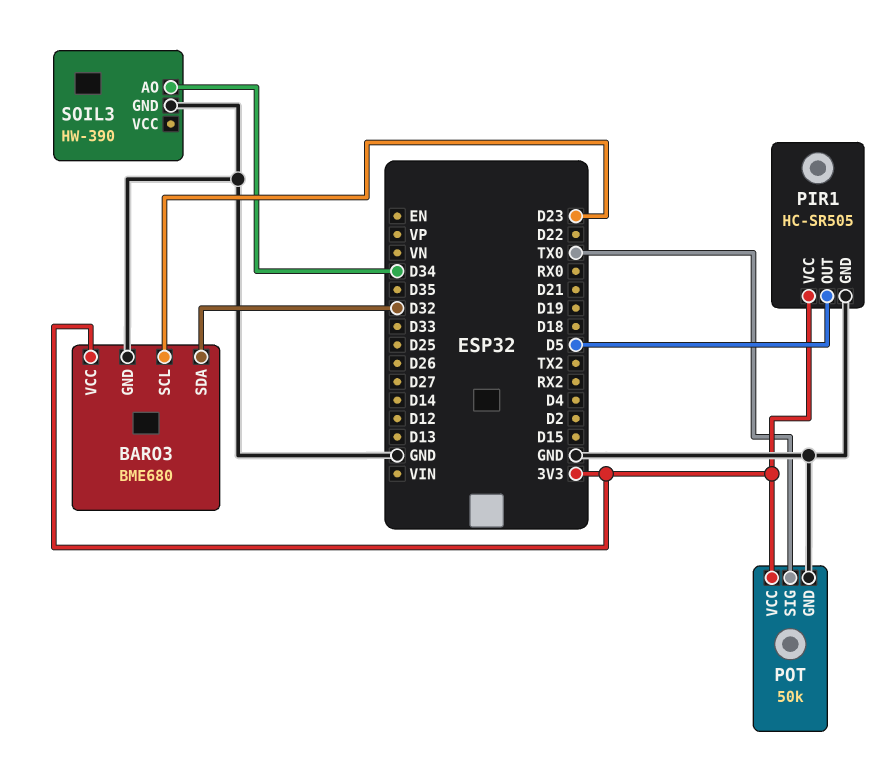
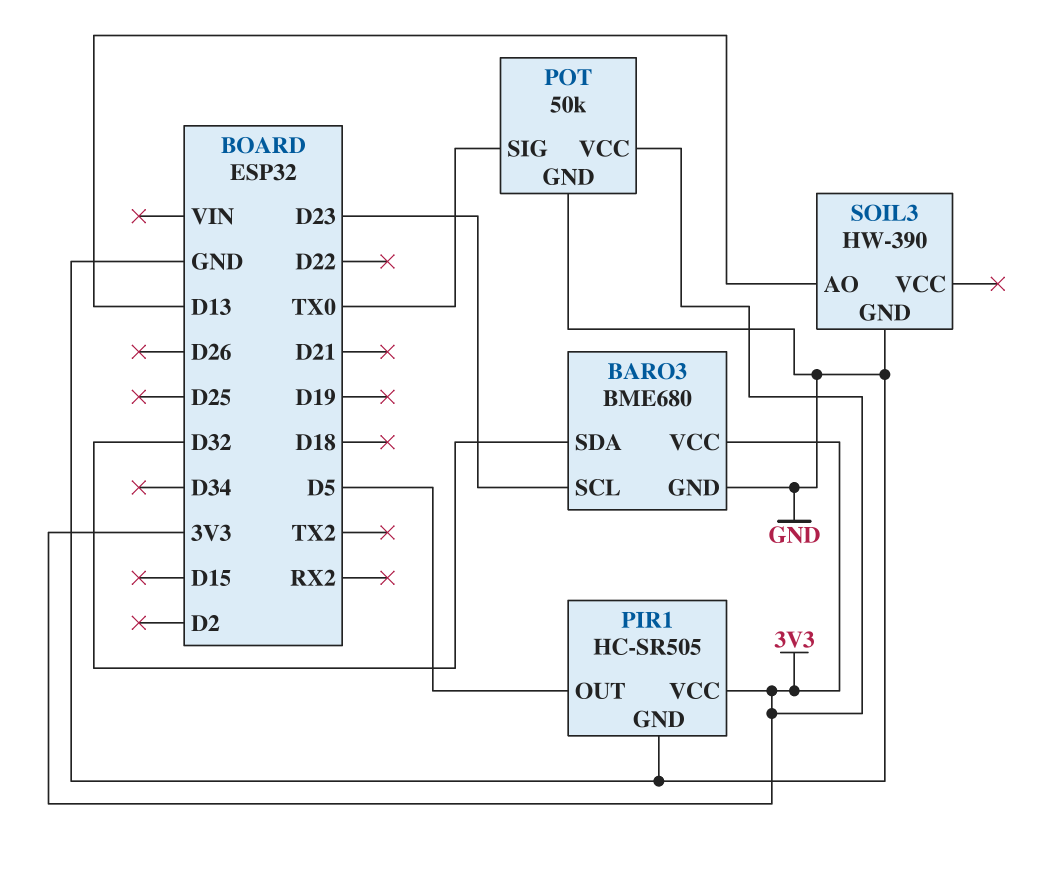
SOIL3 pin AO: D34 -> D13

